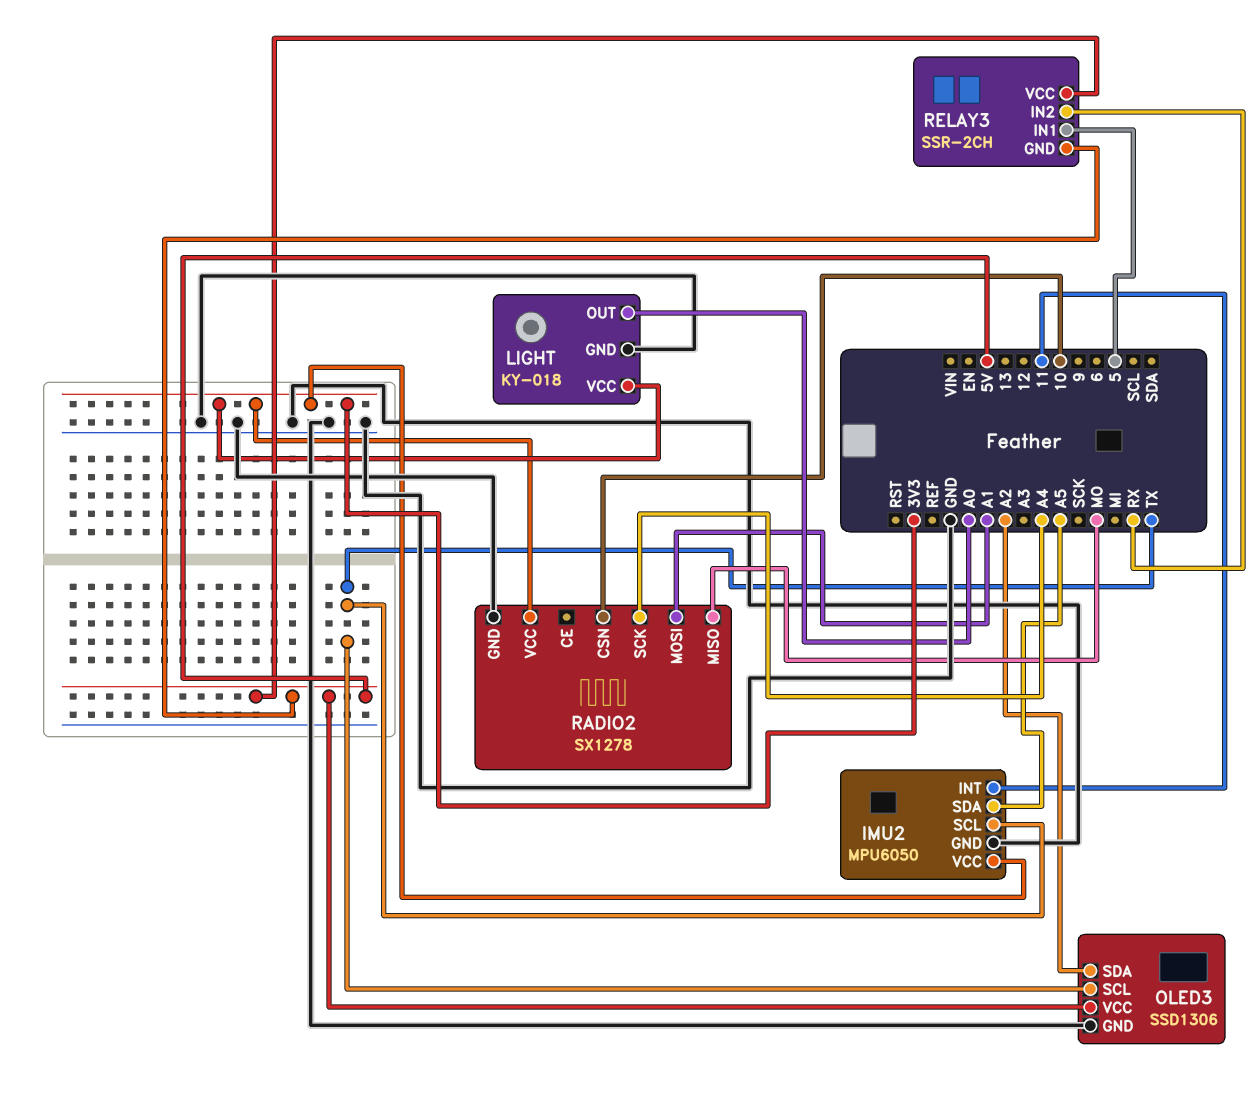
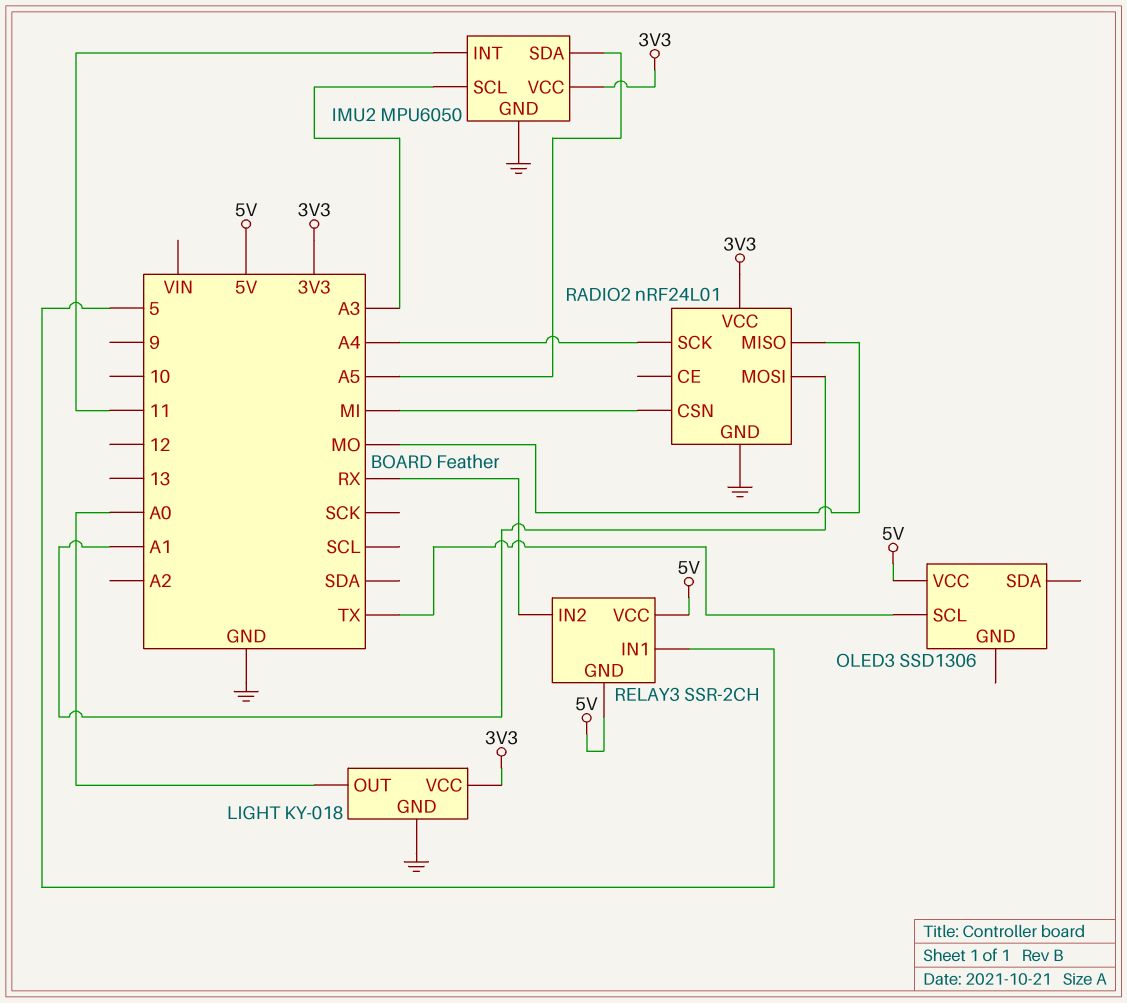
IMU2 pin SCL: TX -> A3
OLED3 pin GND: GND -> none
OLED3 pin SDA: A2 -> none
RADIO2: SX1278 -> nRF24L01
RADIO2 pin CSN: 10 -> MI

